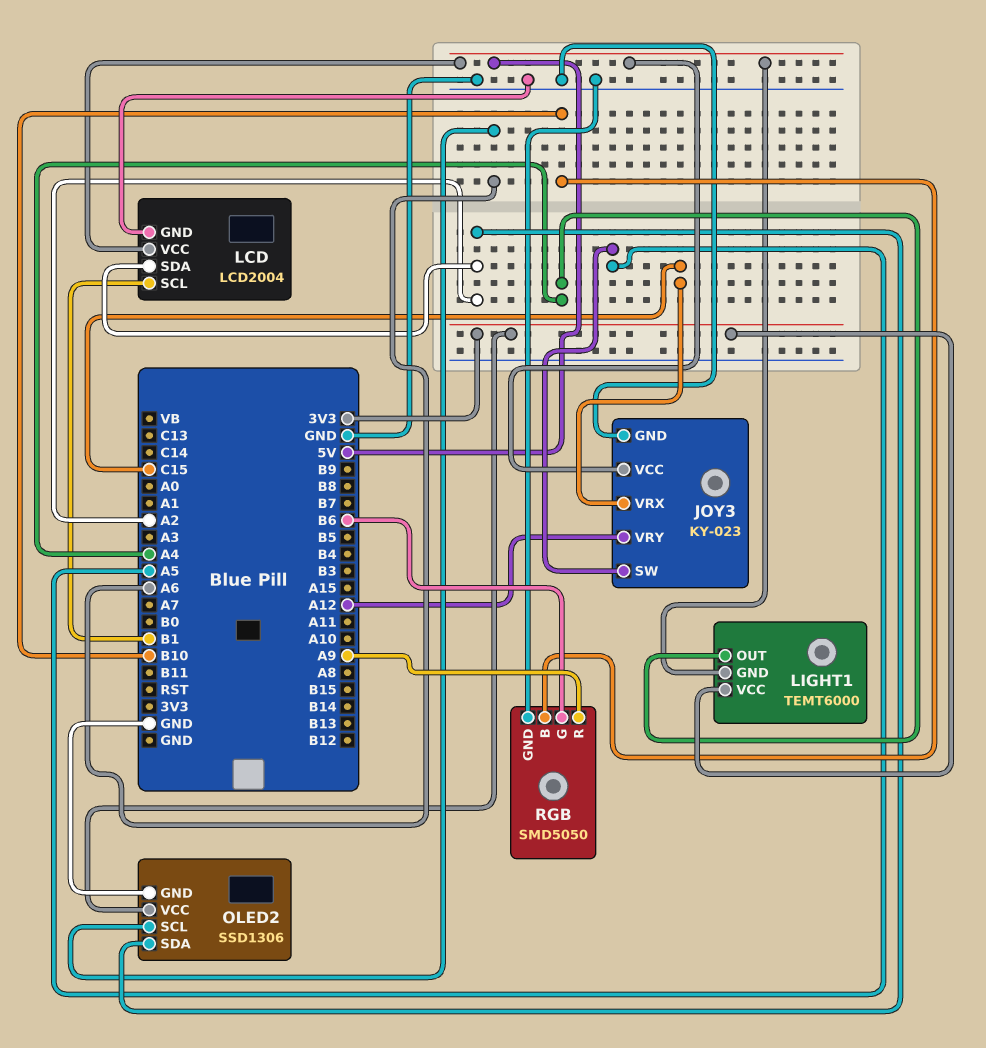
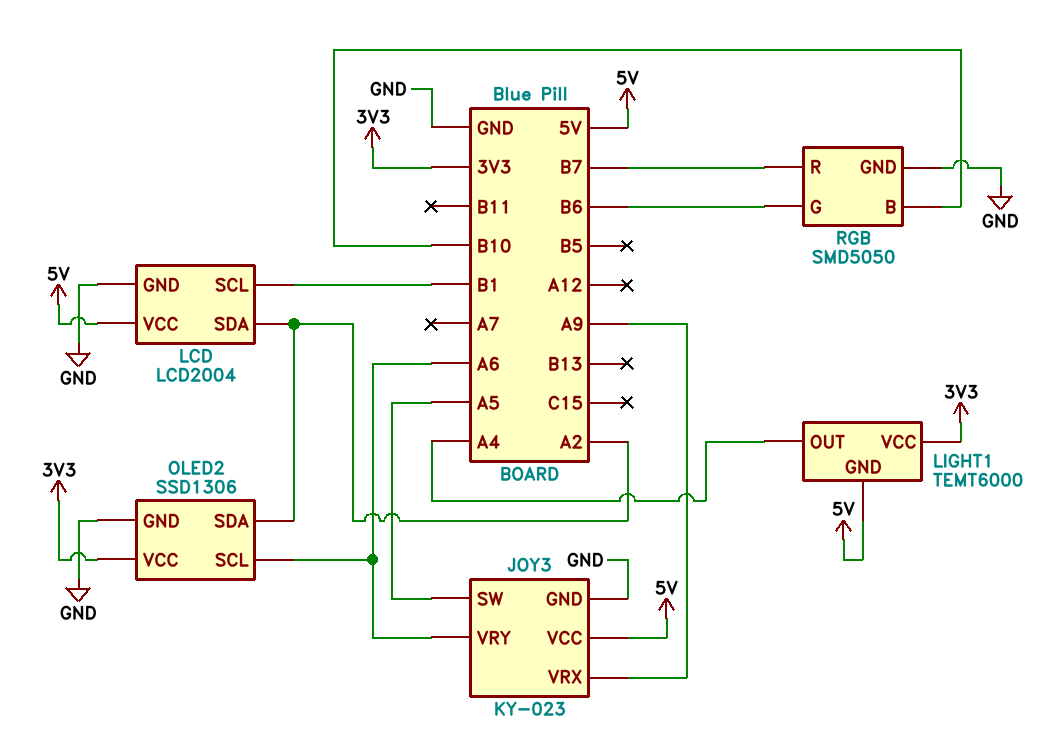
JOY3 pin VRX: C15 -> A9
JOY3 pin VRY: A12 -> A6
RGB pin R: A9 -> B7

